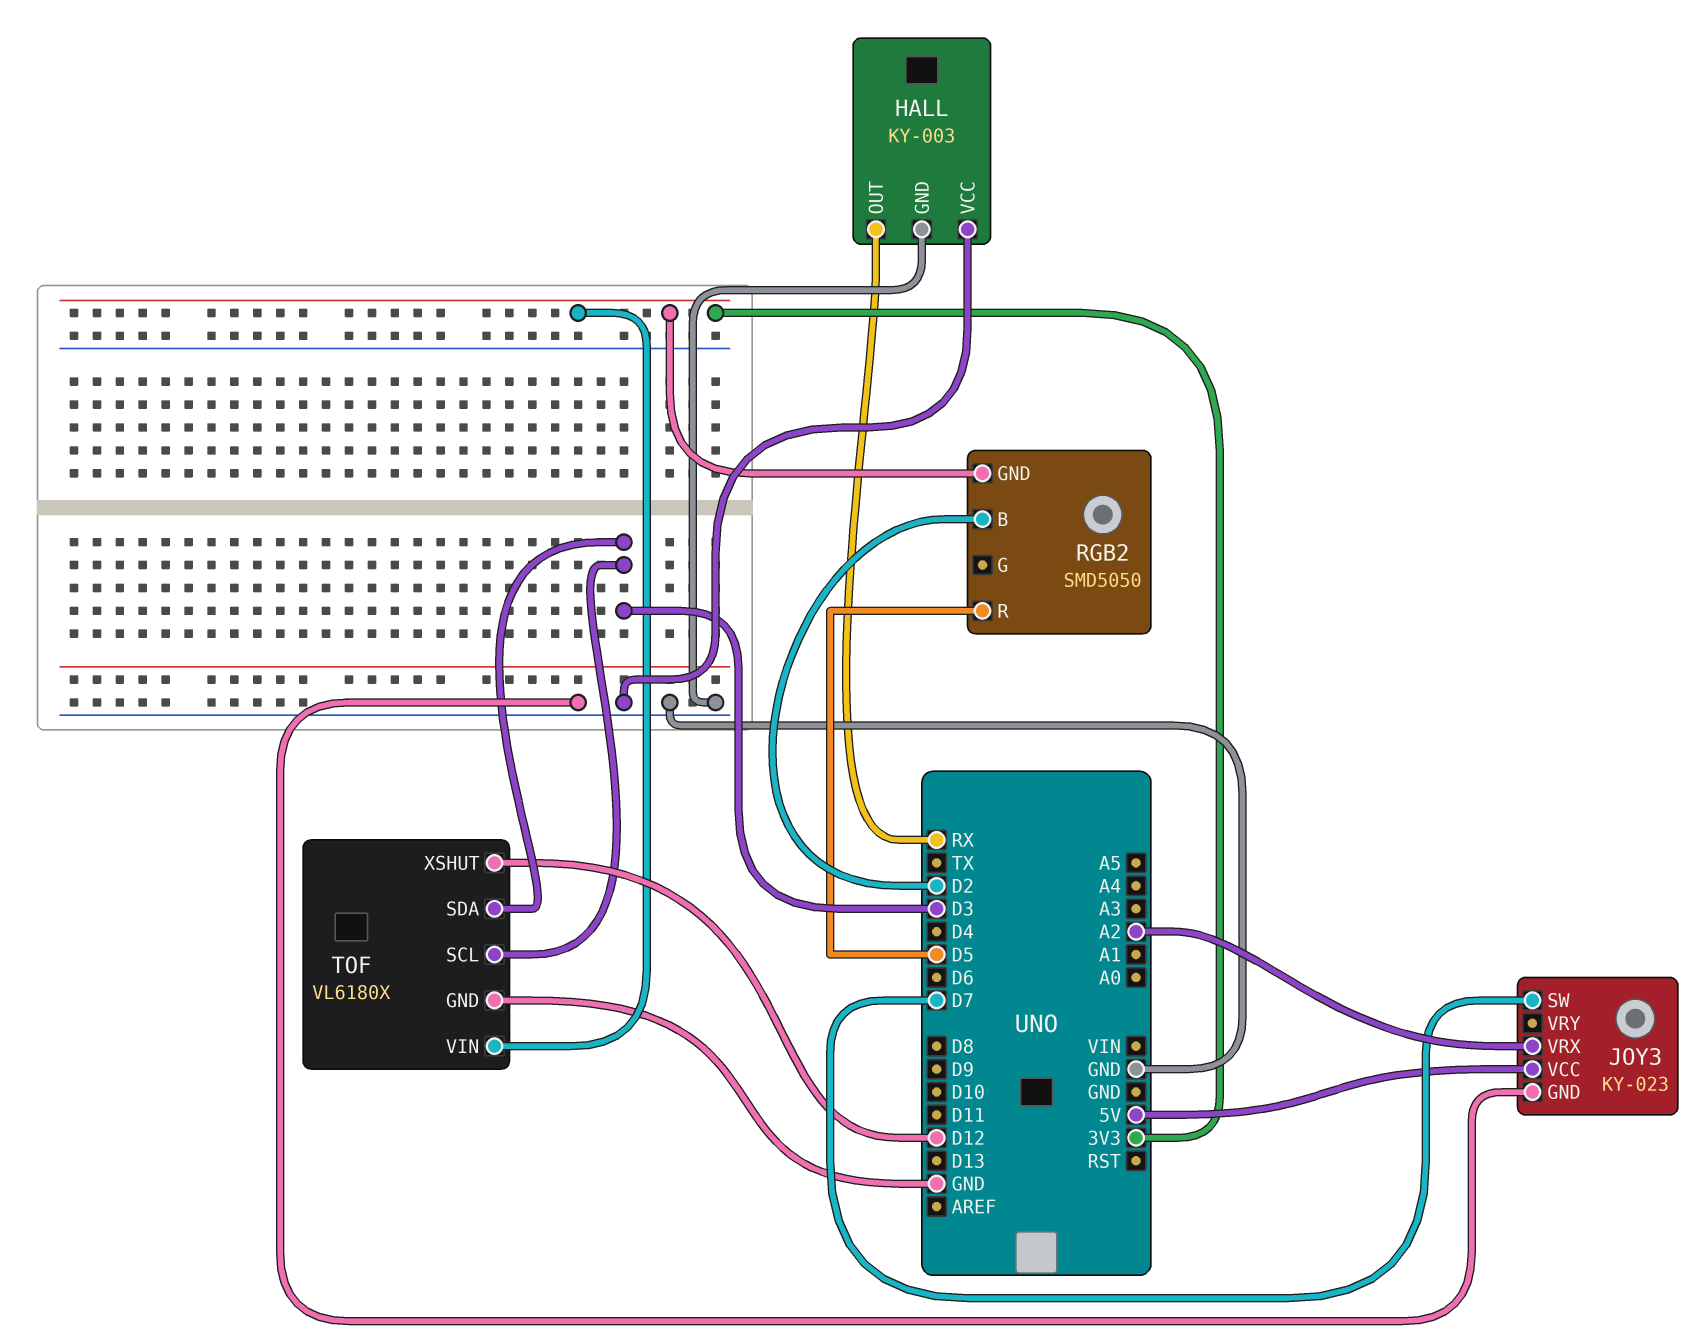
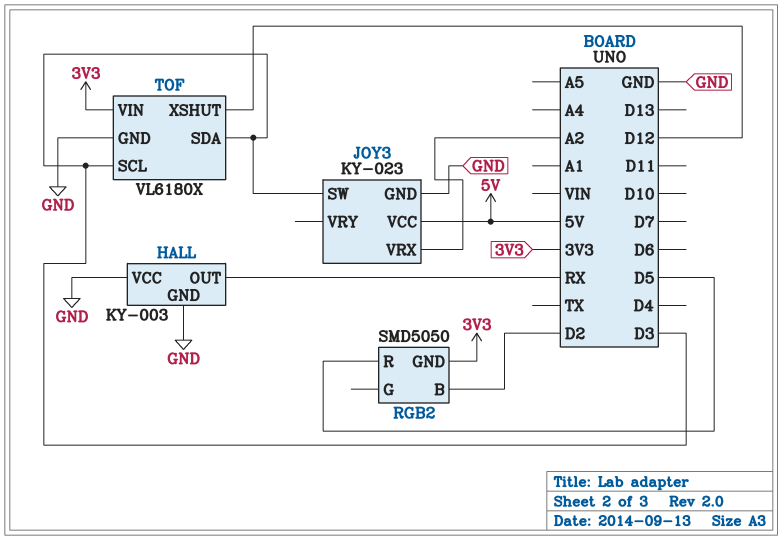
JOY3 pin SW: D7 -> D3

